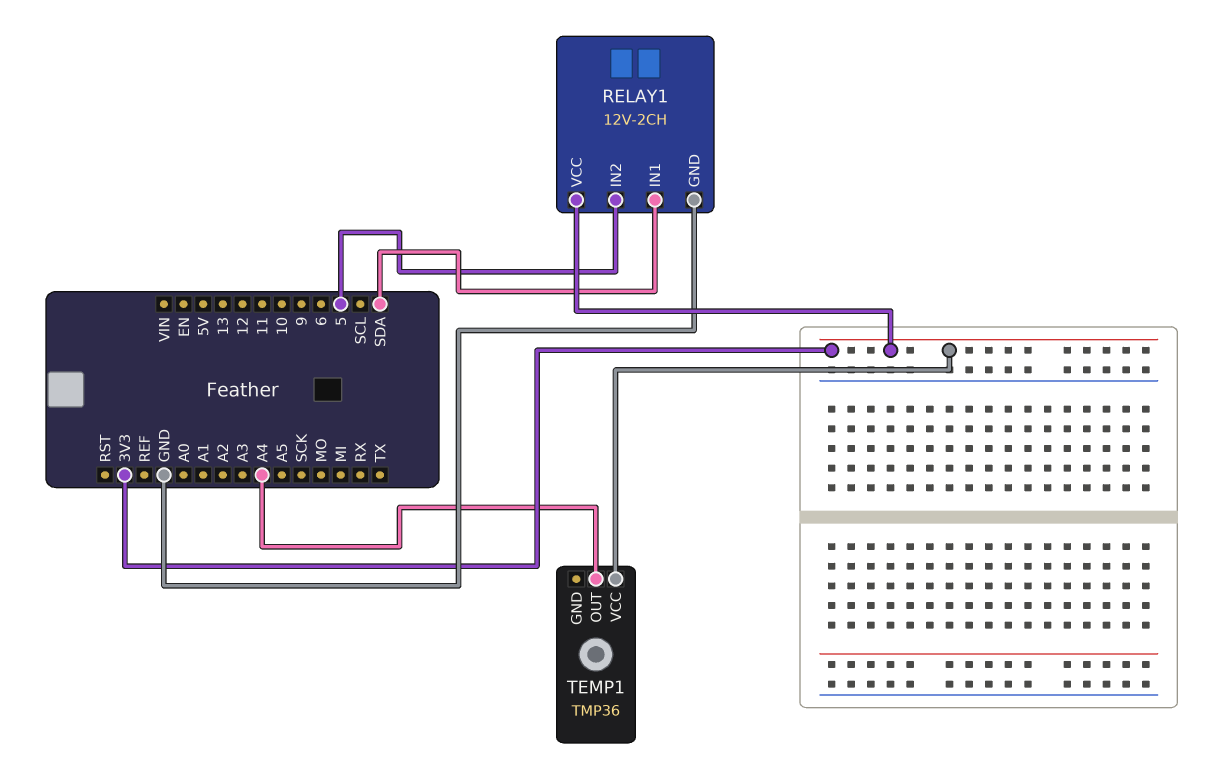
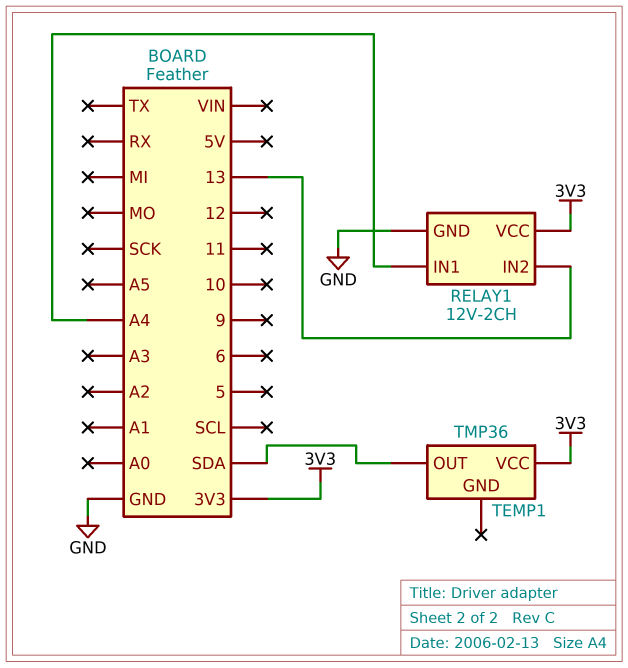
RELAY1 pin IN1: SDA -> A4
RELAY1 pin IN2: 5 -> 13
TEMP1 pin OUT: A4 -> SDA

